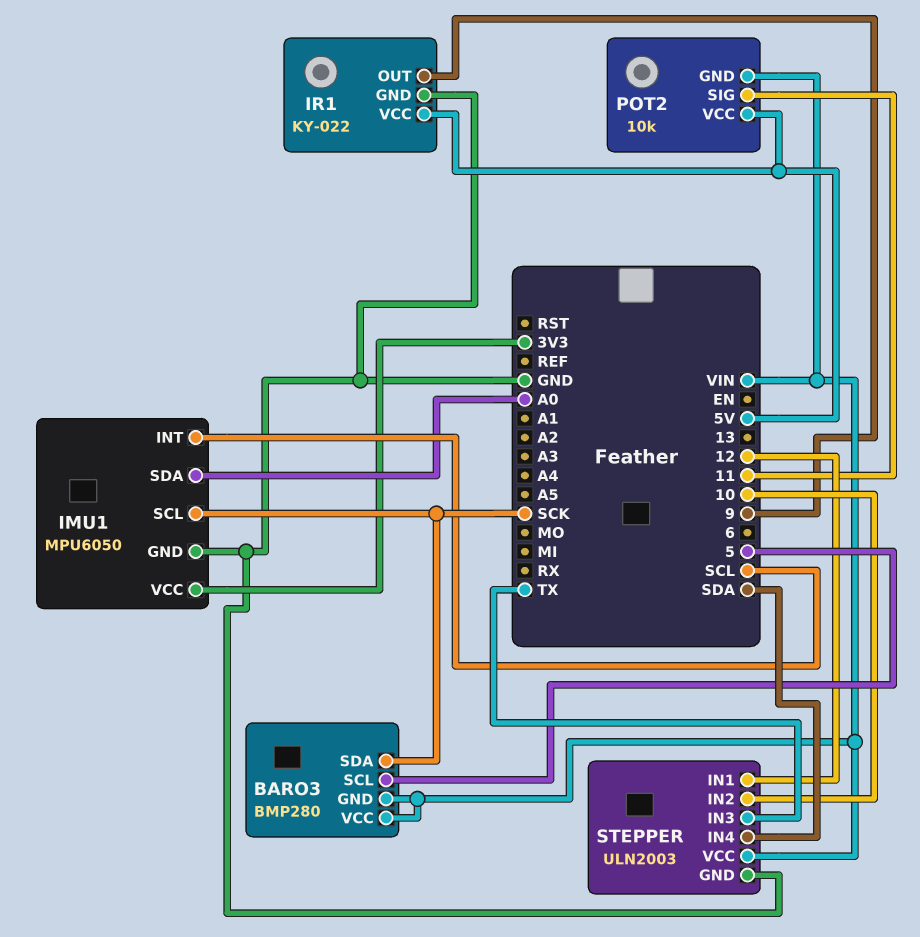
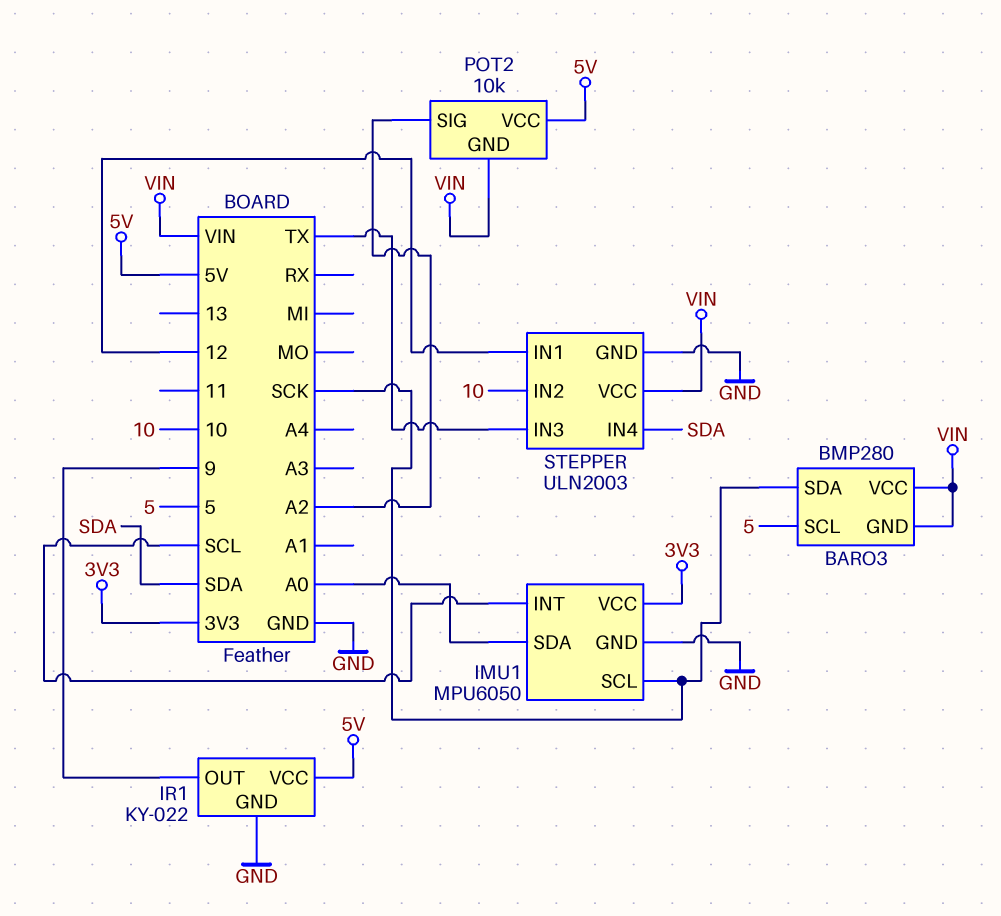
POT2 pin SIG: 11 -> A2

